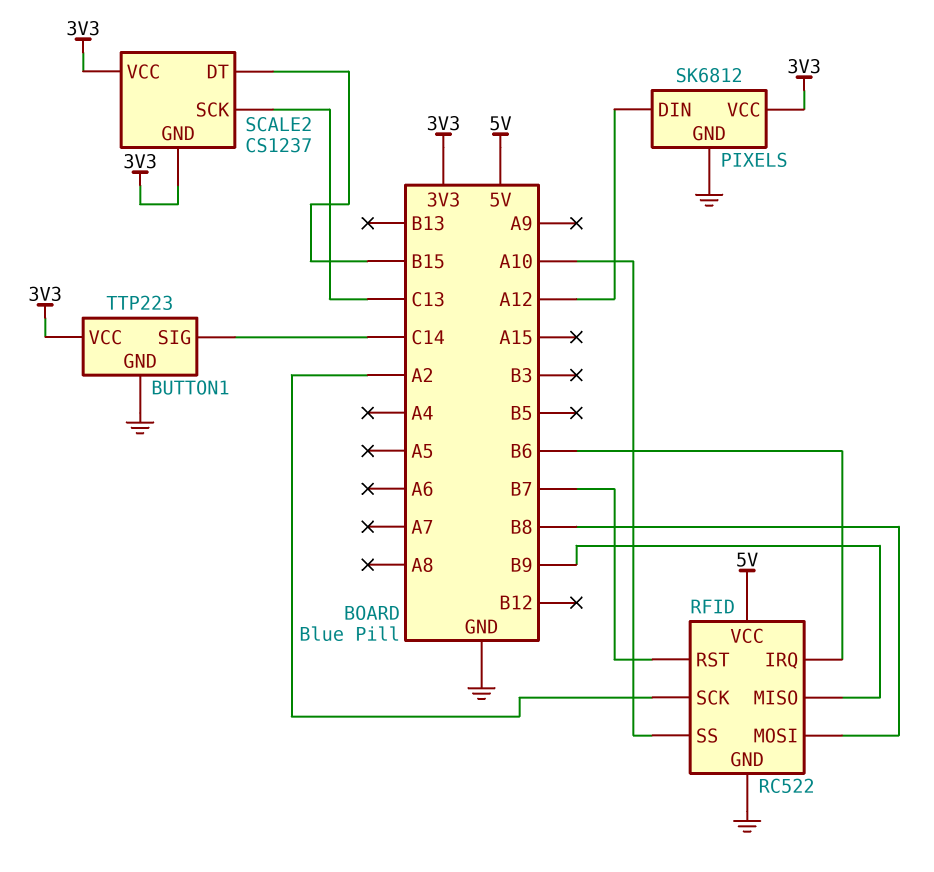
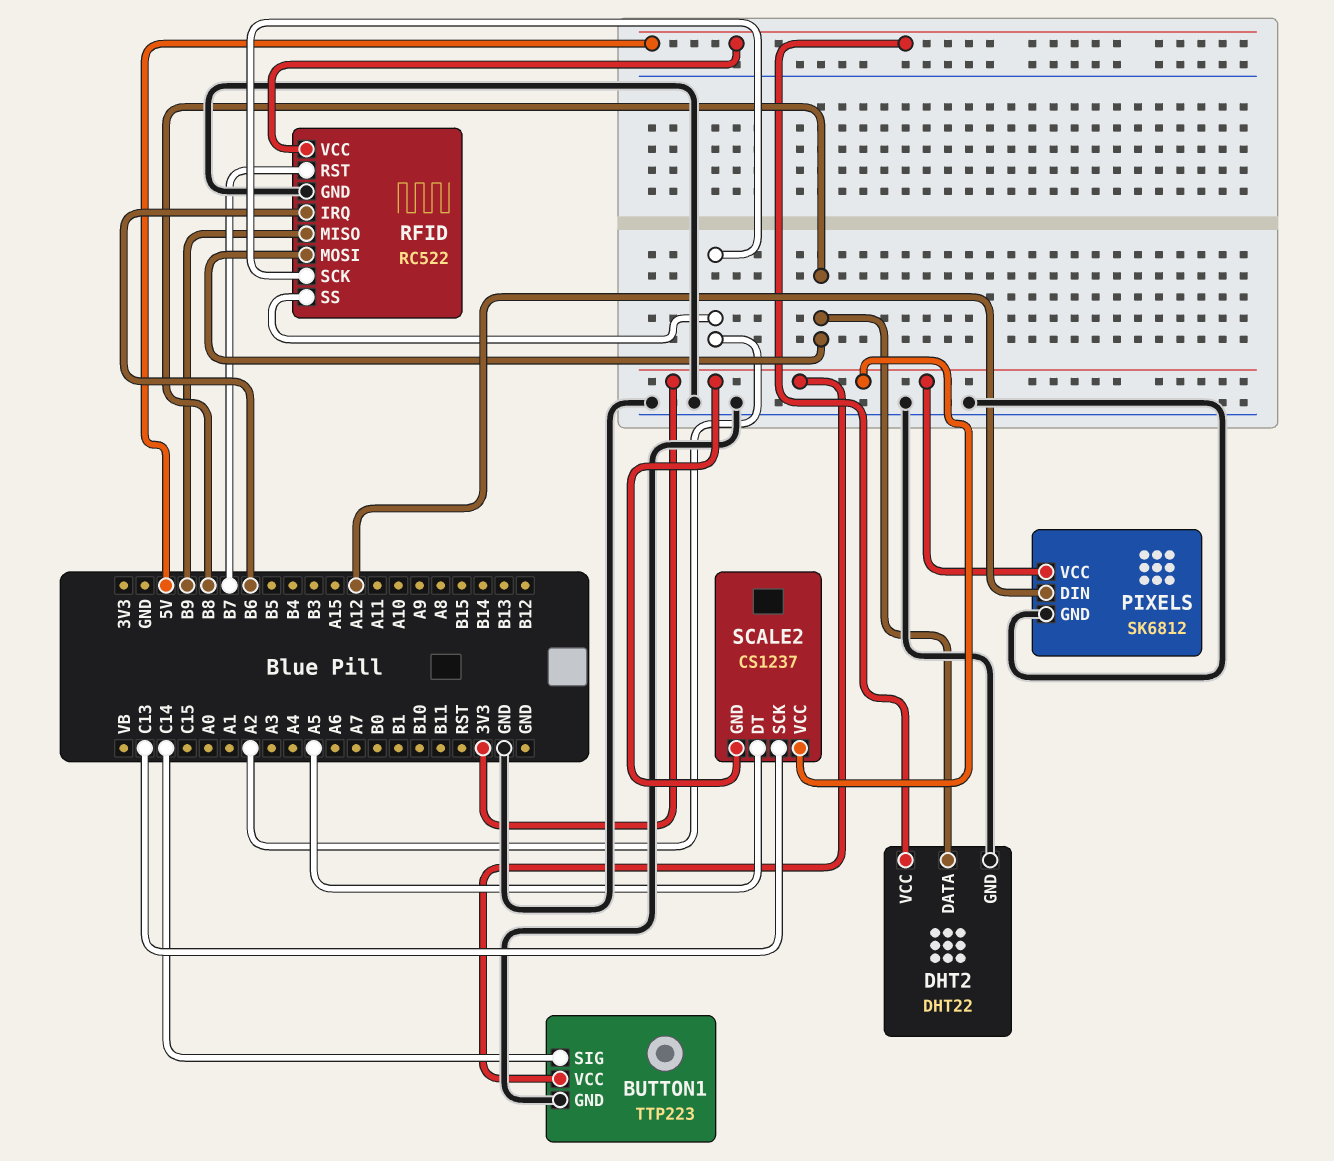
DHT2: none -> DHT22
DHT2 pin DATA: none -> B8
DHT2 pin GND: none -> GND
DHT2 pin VCC: none -> 5V
RFID pin SS: A10 -> A2
SCALE2 pin DT: B15 -> A5

